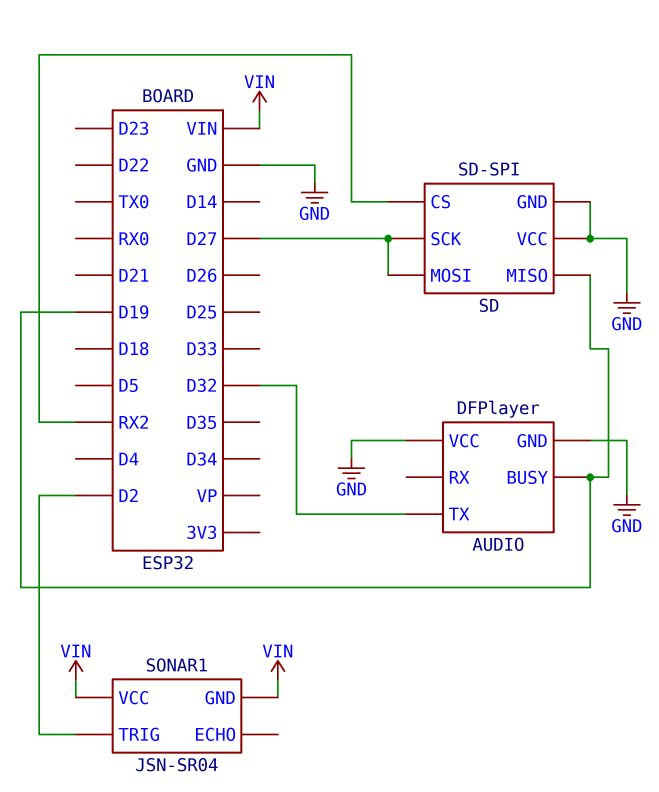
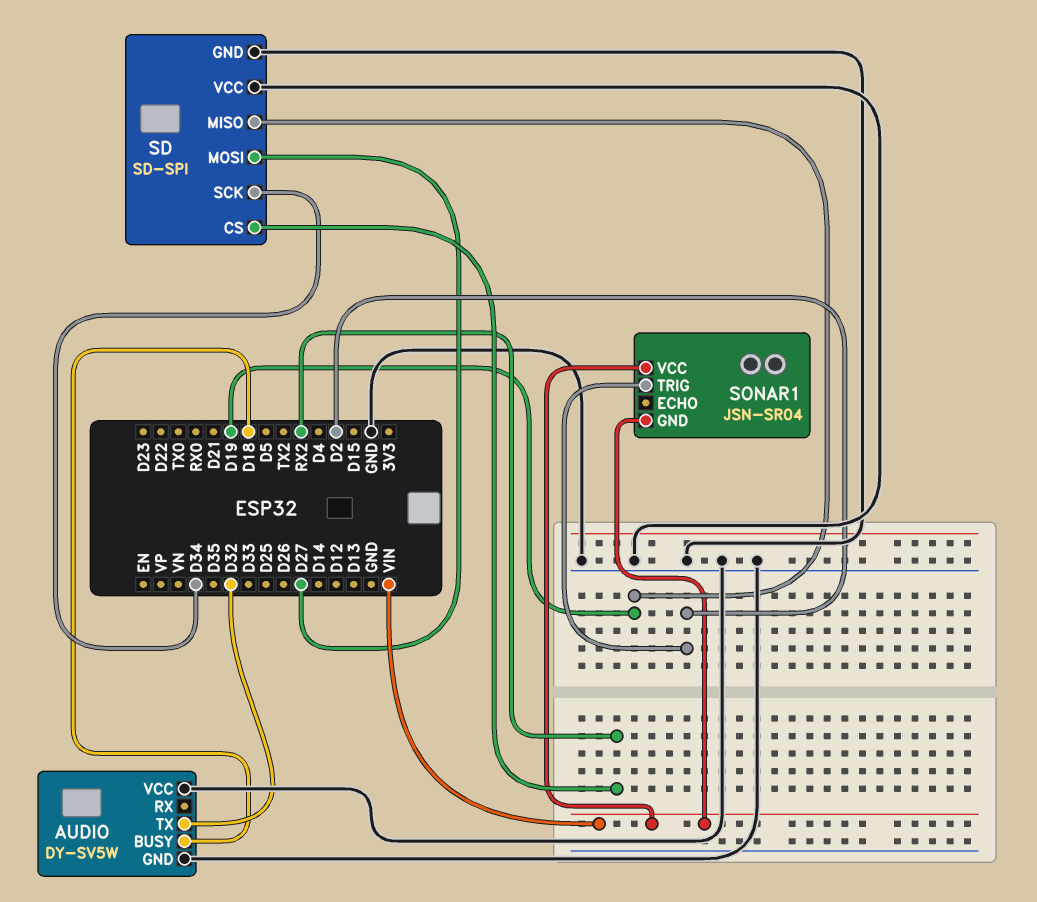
AUDIO: DFPlayer -> DY-SV5W
AUDIO pin BUSY: D19 -> D18
SD pin SCK: D27 -> D34

